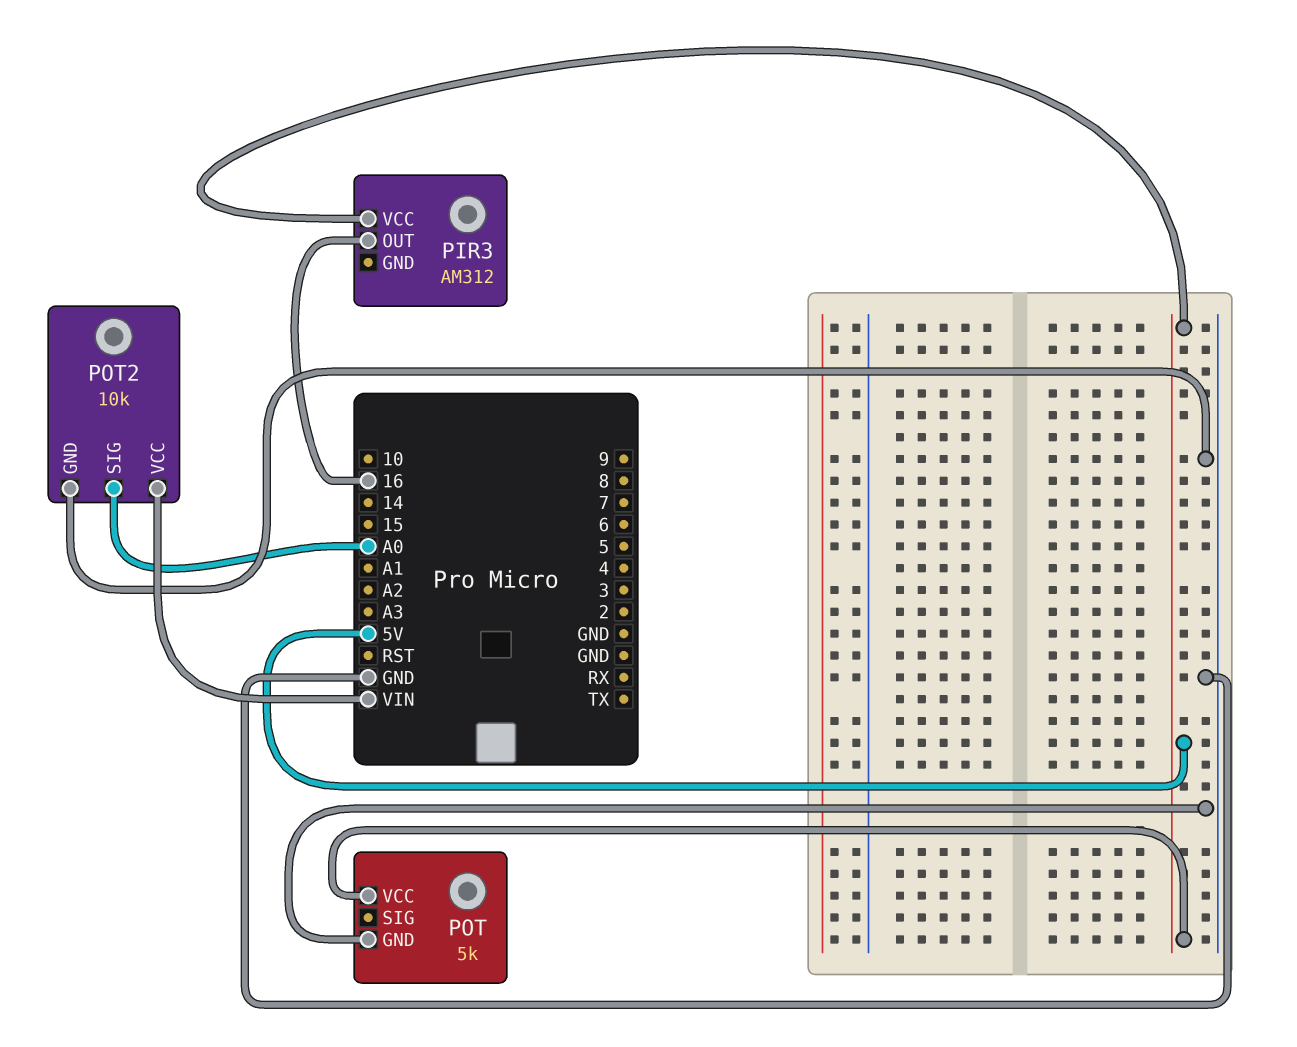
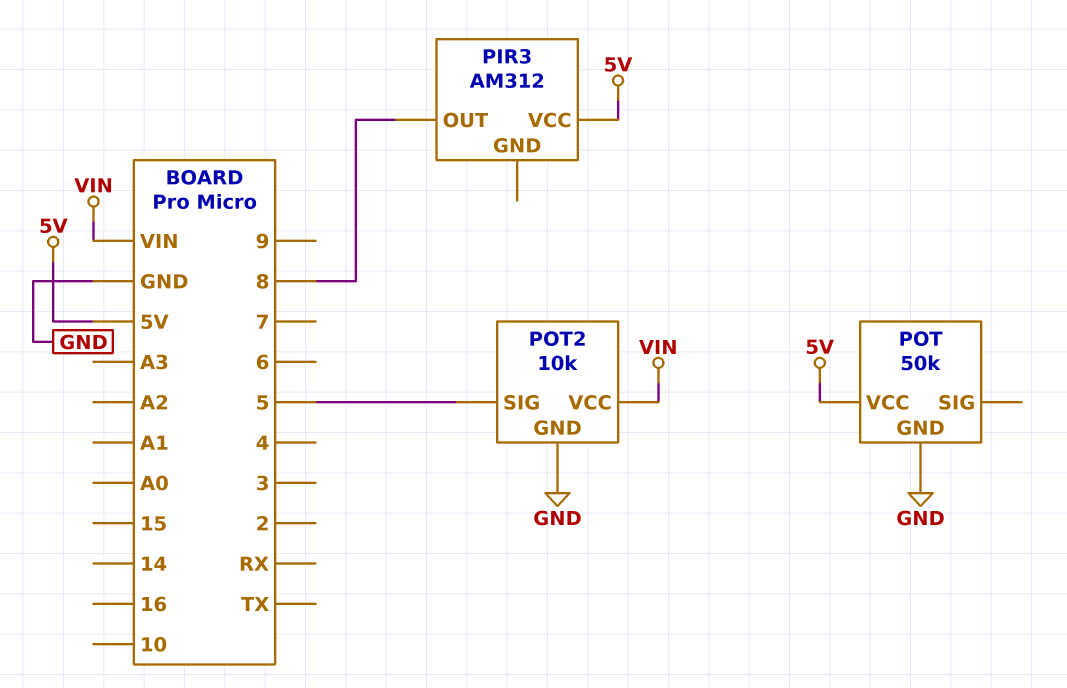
PIR3 pin OUT: 16 -> 8
POT: 5k -> 50k
POT2 pin SIG: A0 -> 5

